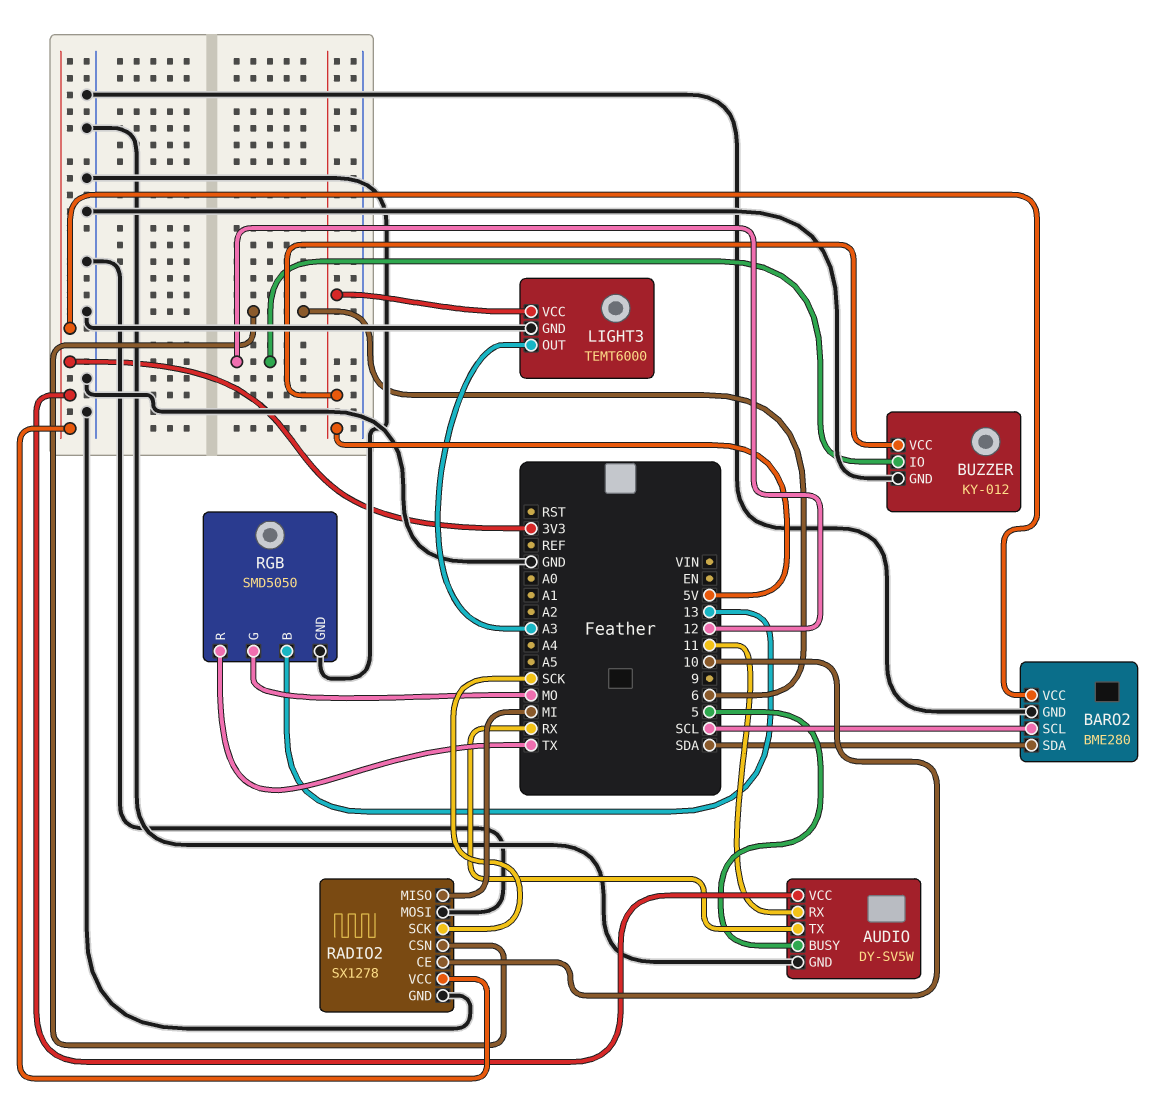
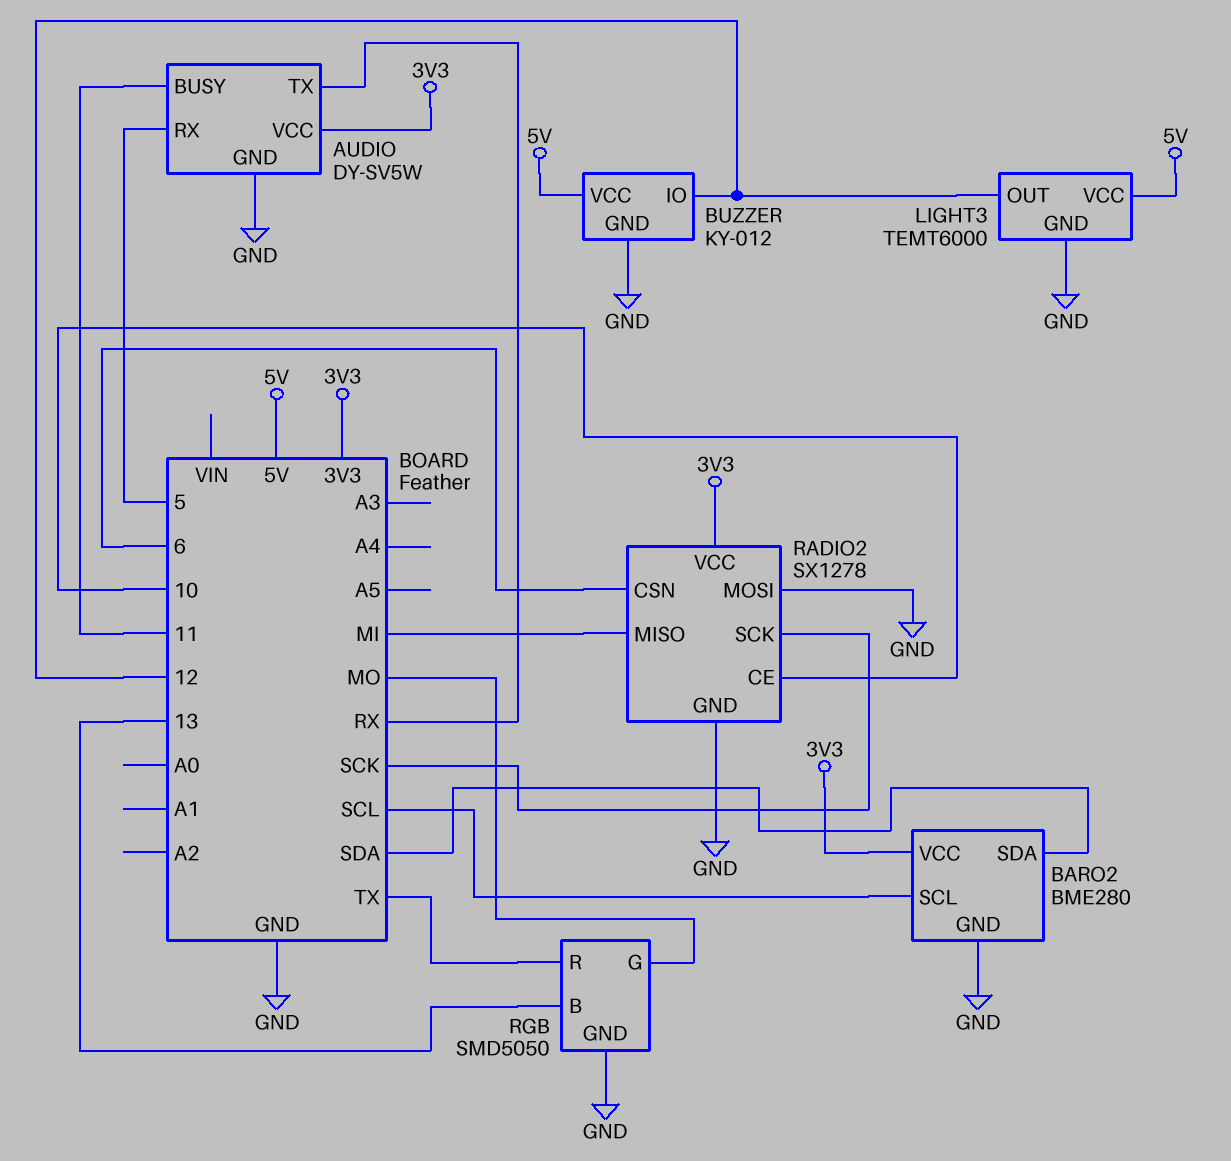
AUDIO pin BUSY: 5 -> 11
AUDIO pin RX: 11 -> 5
LIGHT3 pin OUT: A3 -> 12

